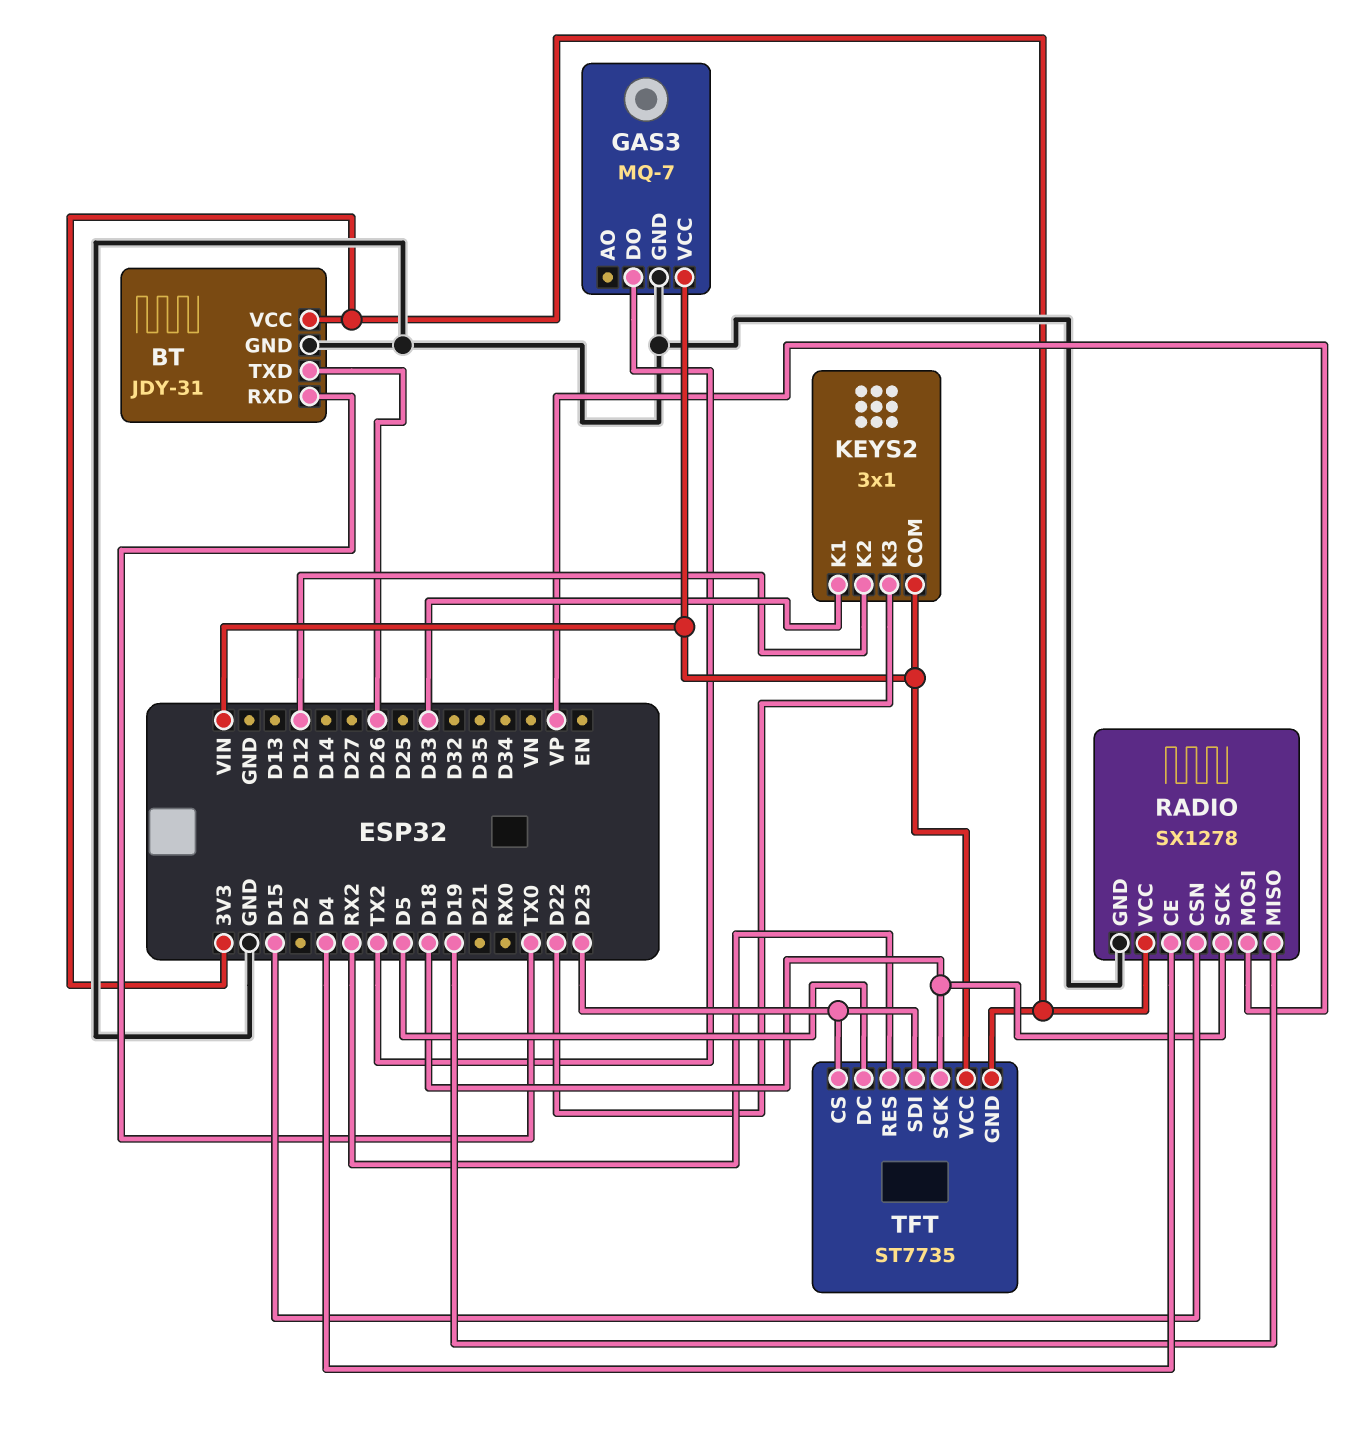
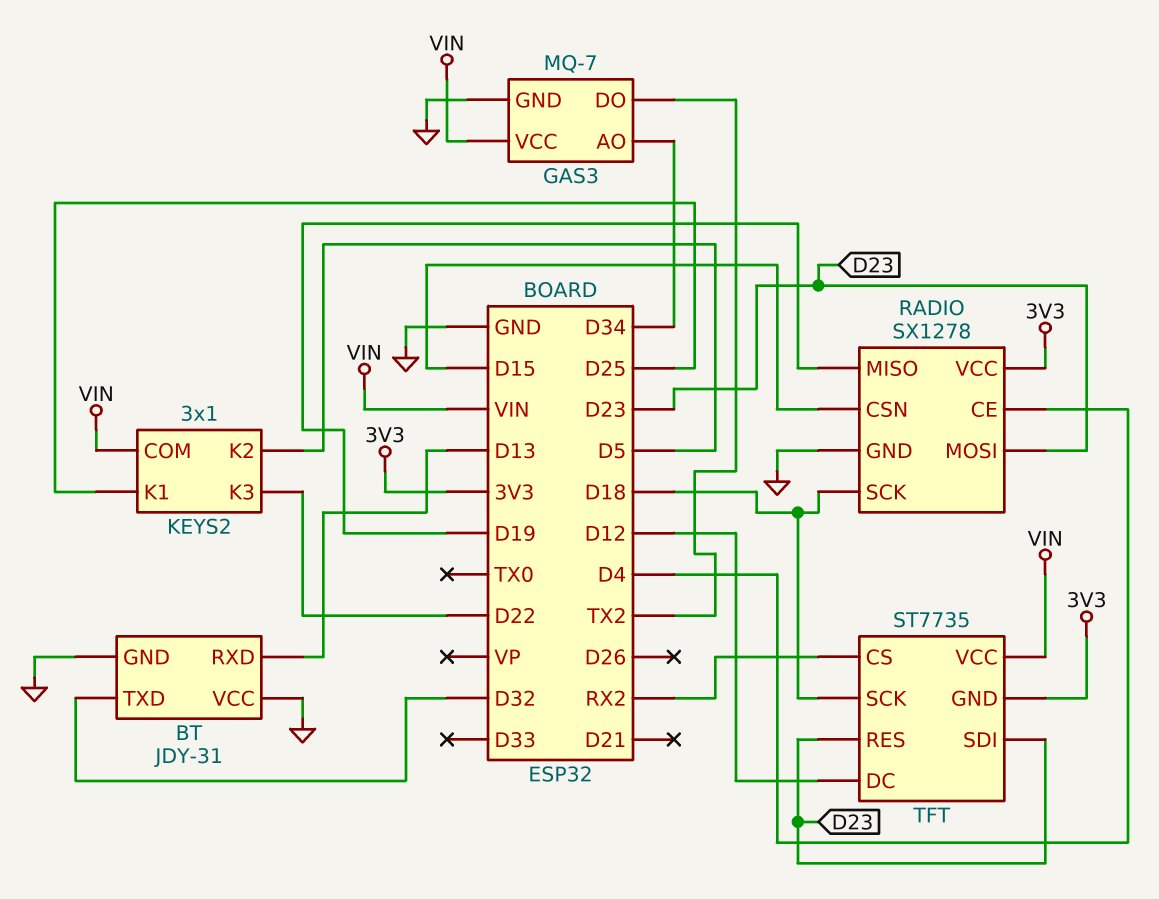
BT pin RXD: TX0 -> D13
BT pin TXD: D26 -> D32
BT pin VCC: 3V3 -> GND
GAS3 pin AO: none -> D34
KEYS2 pin K1: D33 -> D25
KEYS2 pin K2: D12 -> D5
RADIO pin MOSI: VP -> D23
TFT pin CS: D23 -> RX2
TFT pin DC: D5 -> D12
TFT pin RES: RX2 -> D23

